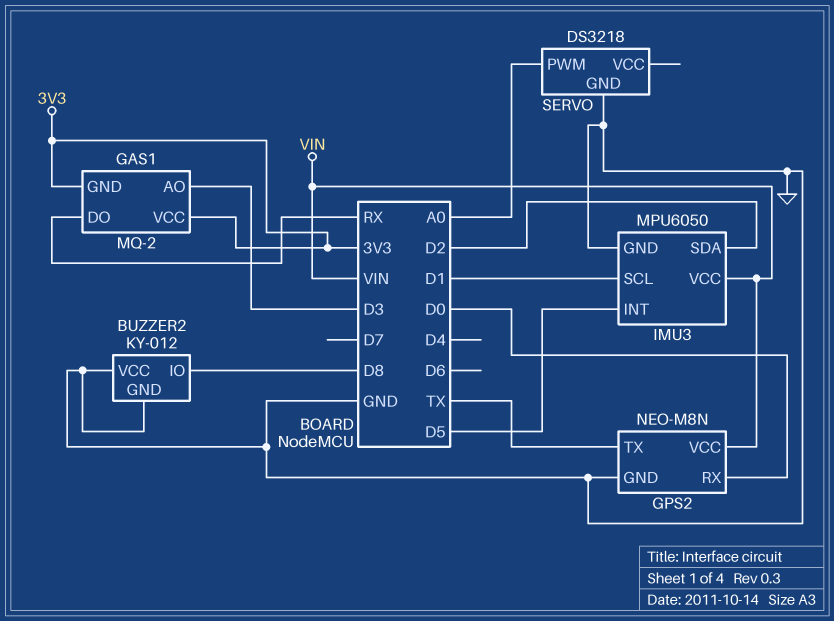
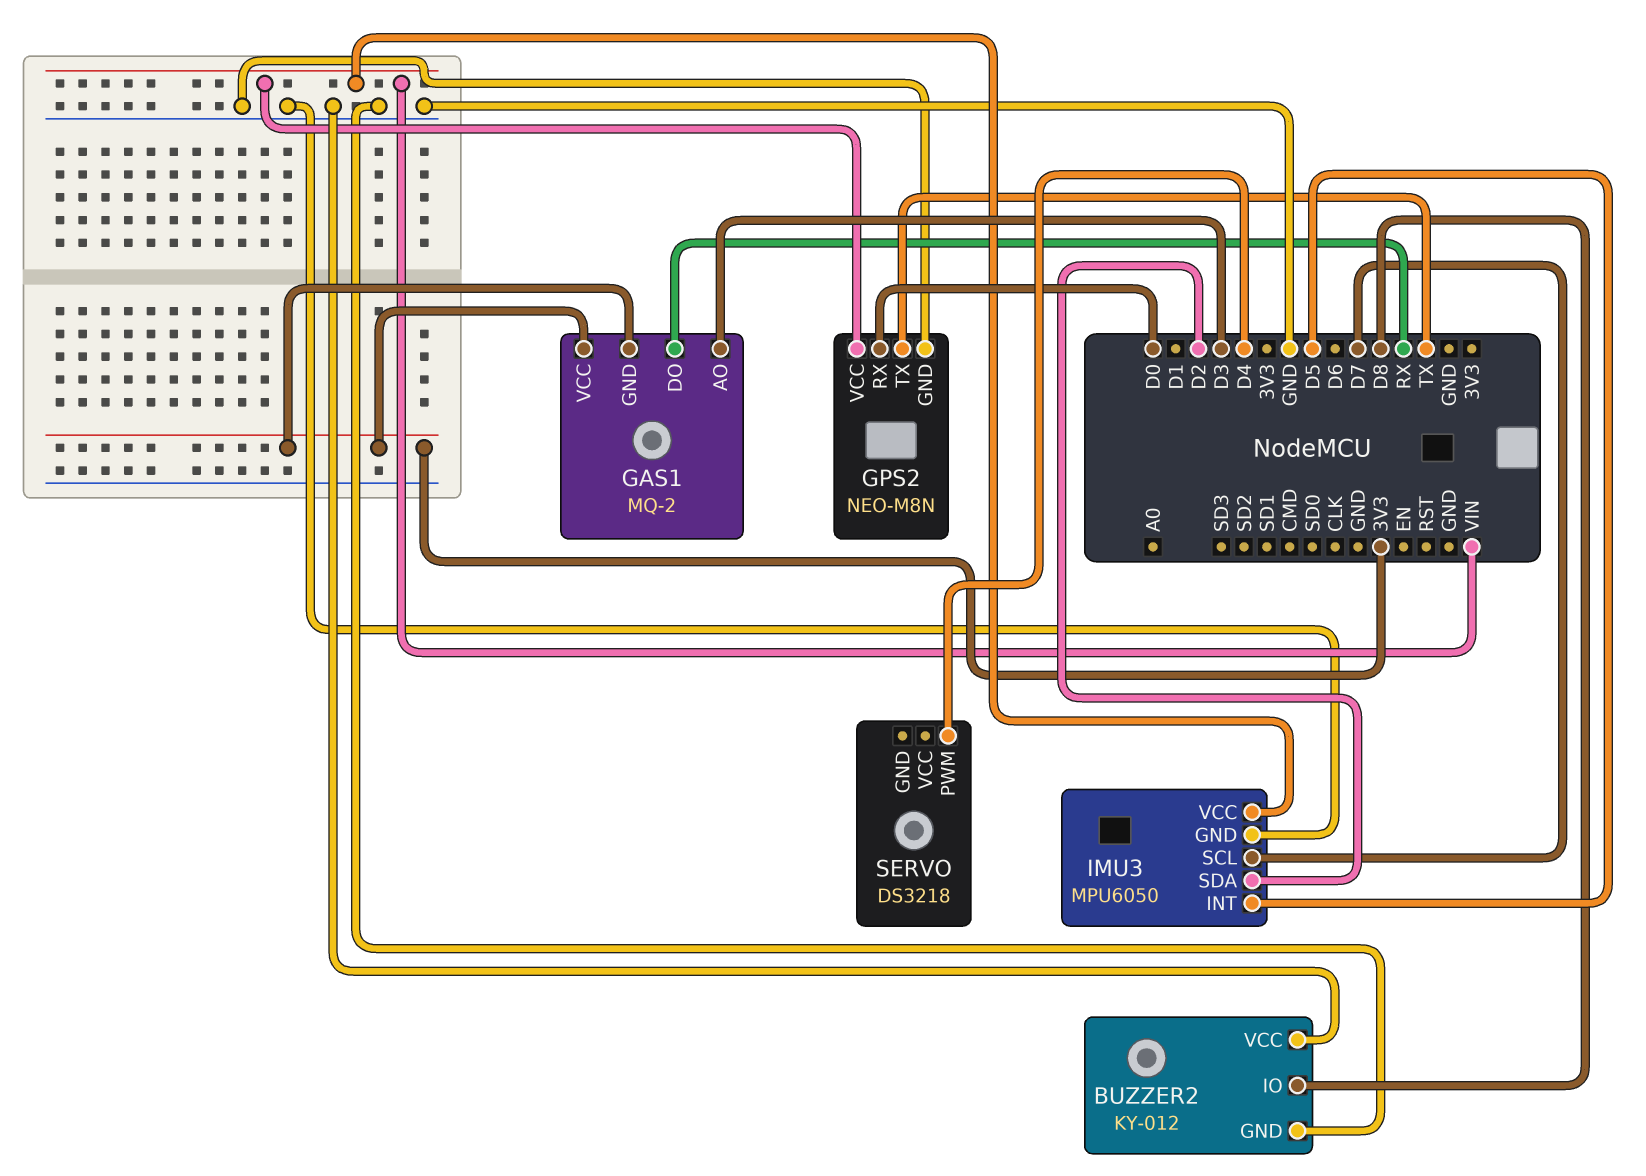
IMU3 pin SCL: D1 -> D7
SERVO pin GND: GND -> none
SERVO pin PWM: A0 -> D4

